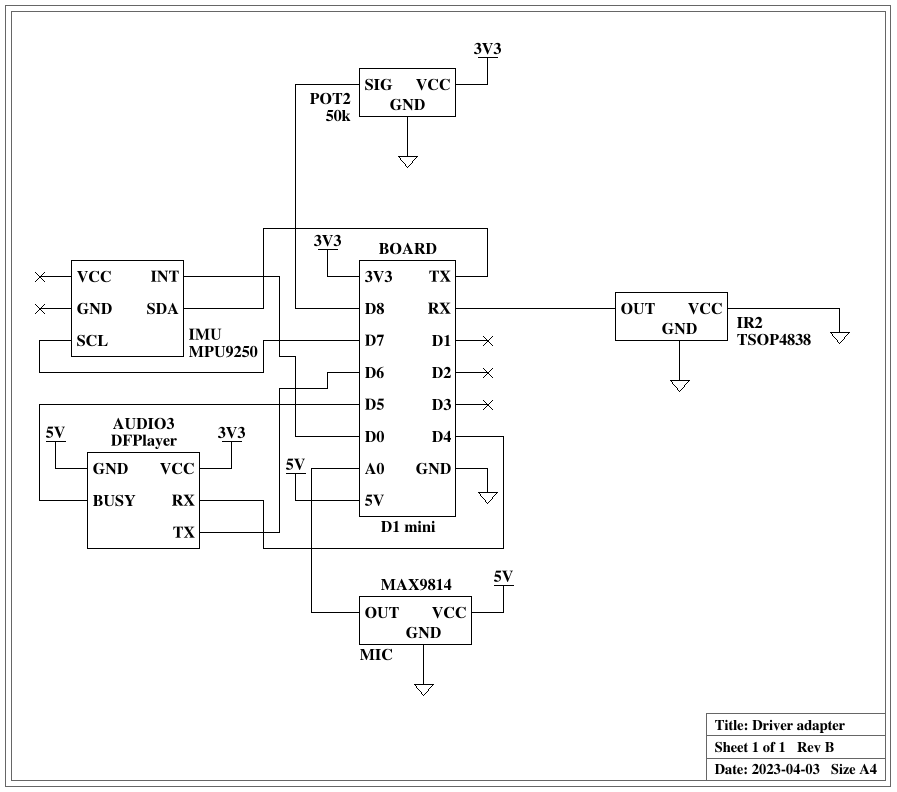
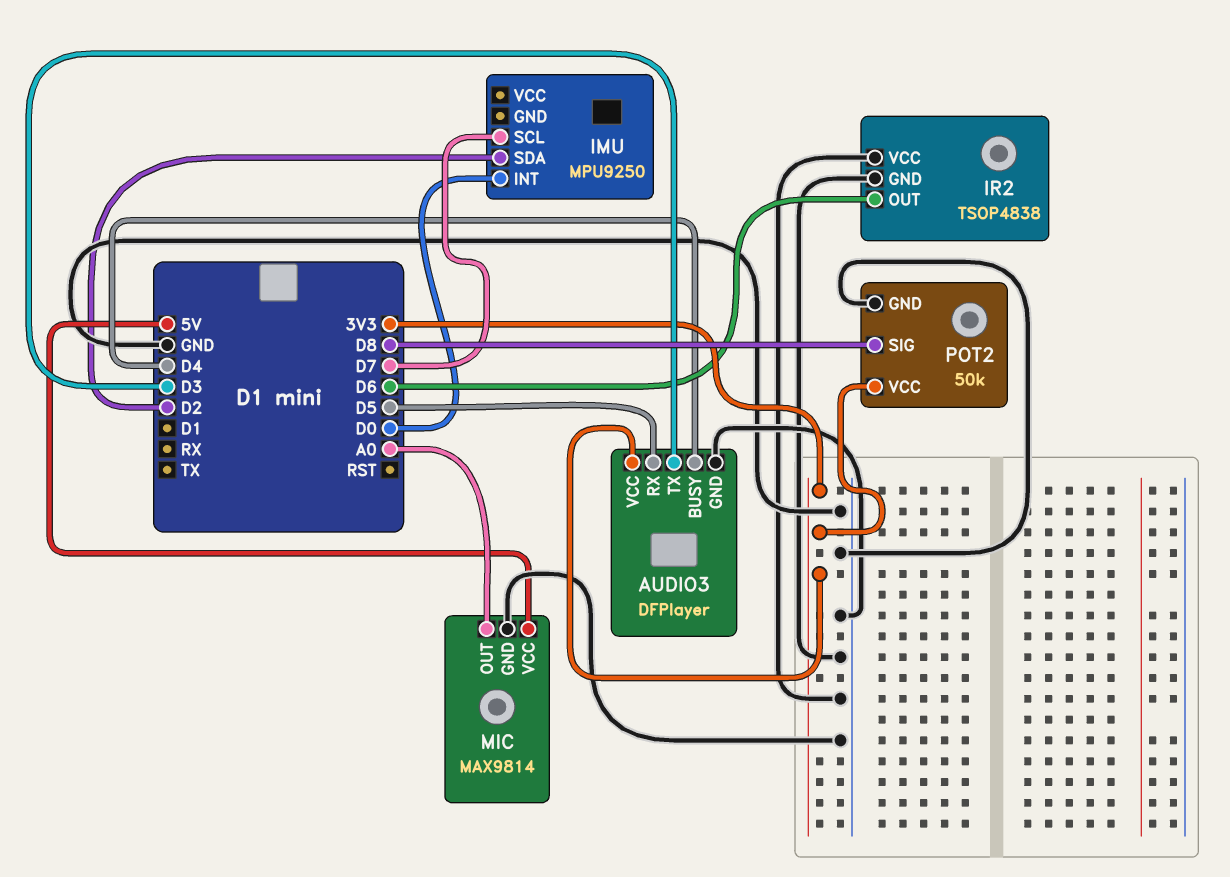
AUDIO3 pin BUSY: D5 -> D4
AUDIO3 pin GND: 5V -> GND
AUDIO3 pin RX: D4 -> D5
AUDIO3 pin TX: D6 -> D3
IMU pin SDA: TX -> D2
IR2 pin OUT: RX -> D6

